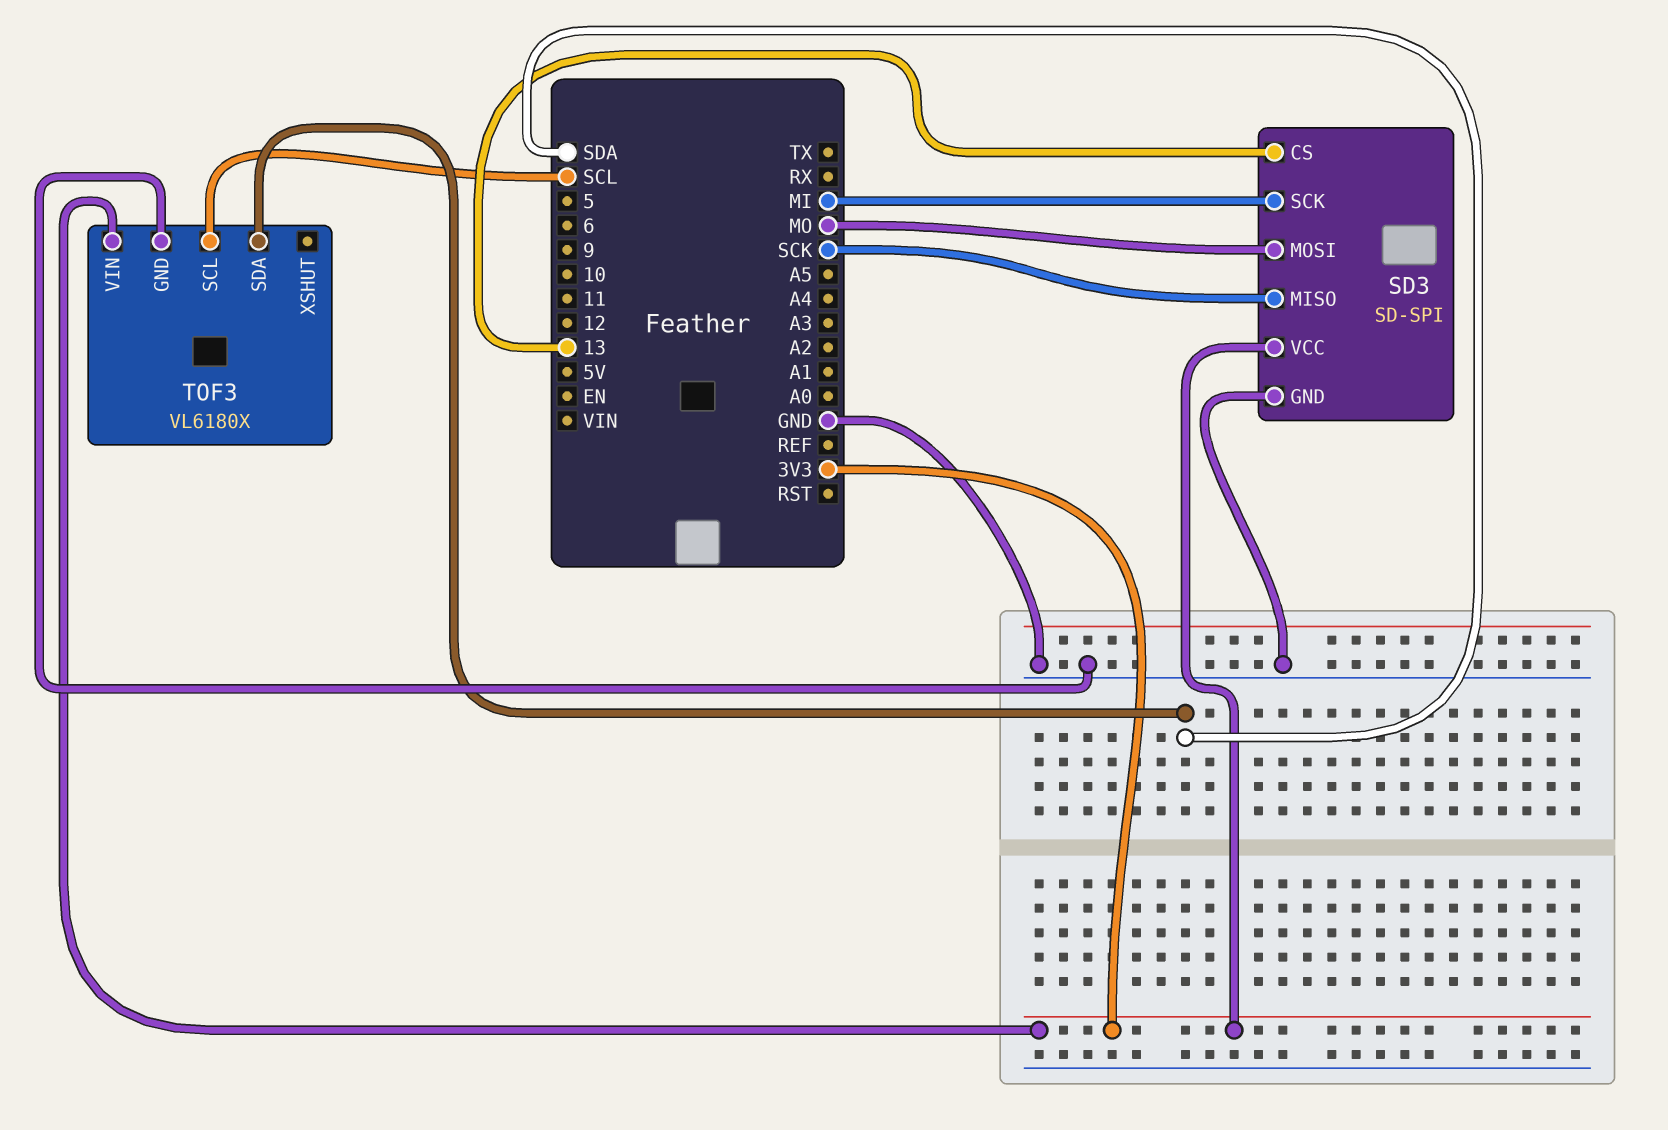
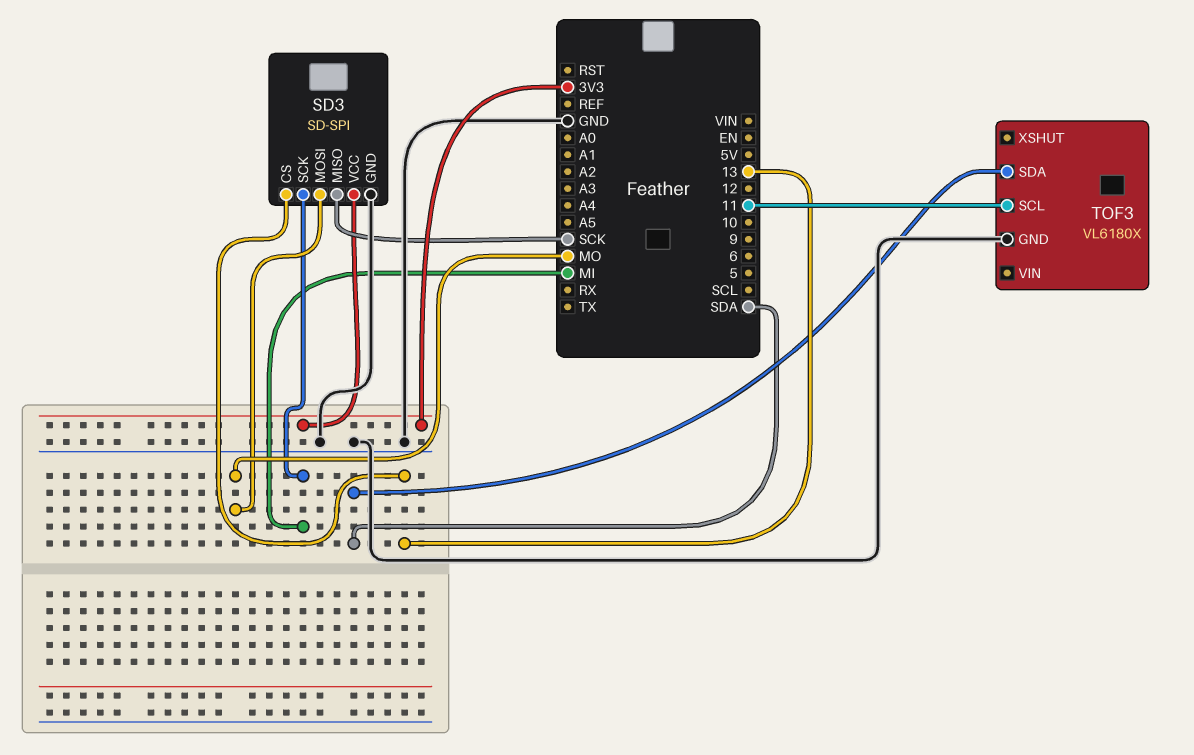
TOF3 pin SCL: SCL -> 11
TOF3 pin VIN: 3V3 -> none

